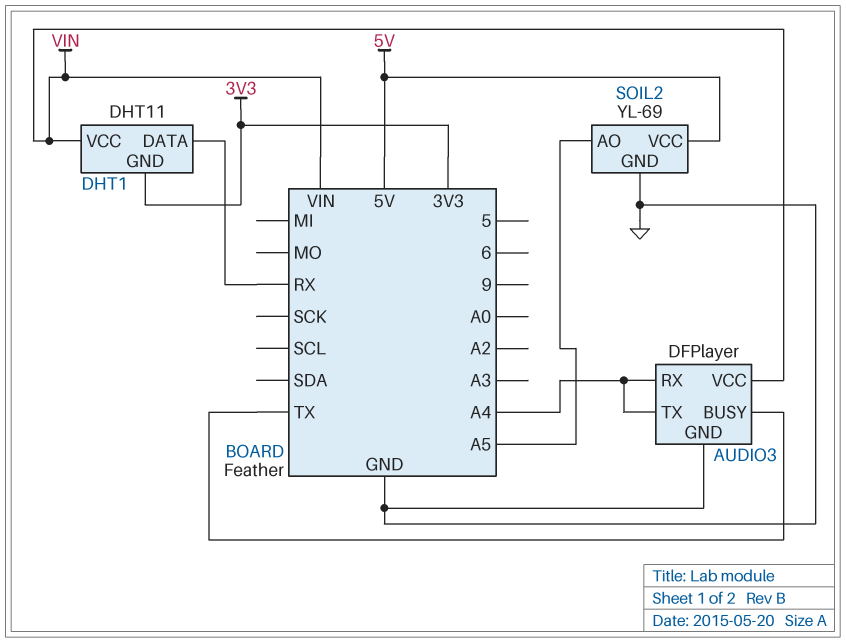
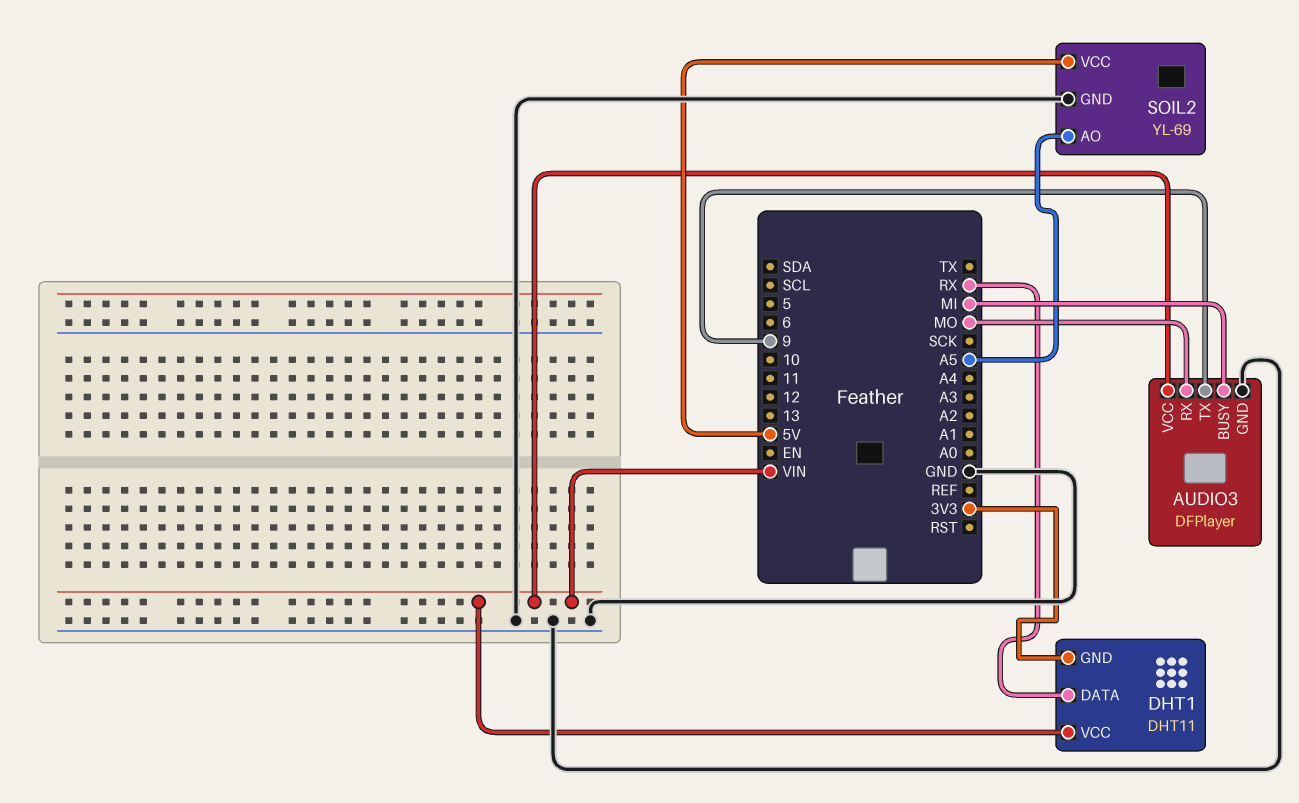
AUDIO3 pin BUSY: TX -> MI
AUDIO3 pin RX: A4 -> MO
AUDIO3 pin TX: A4 -> 9

